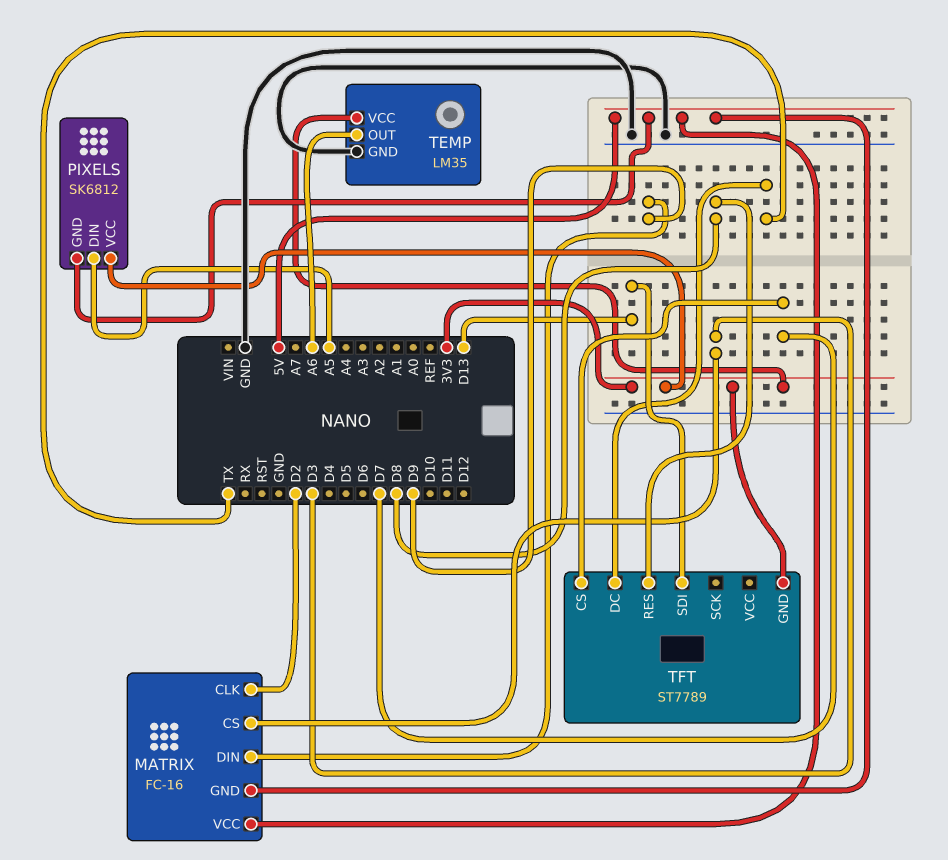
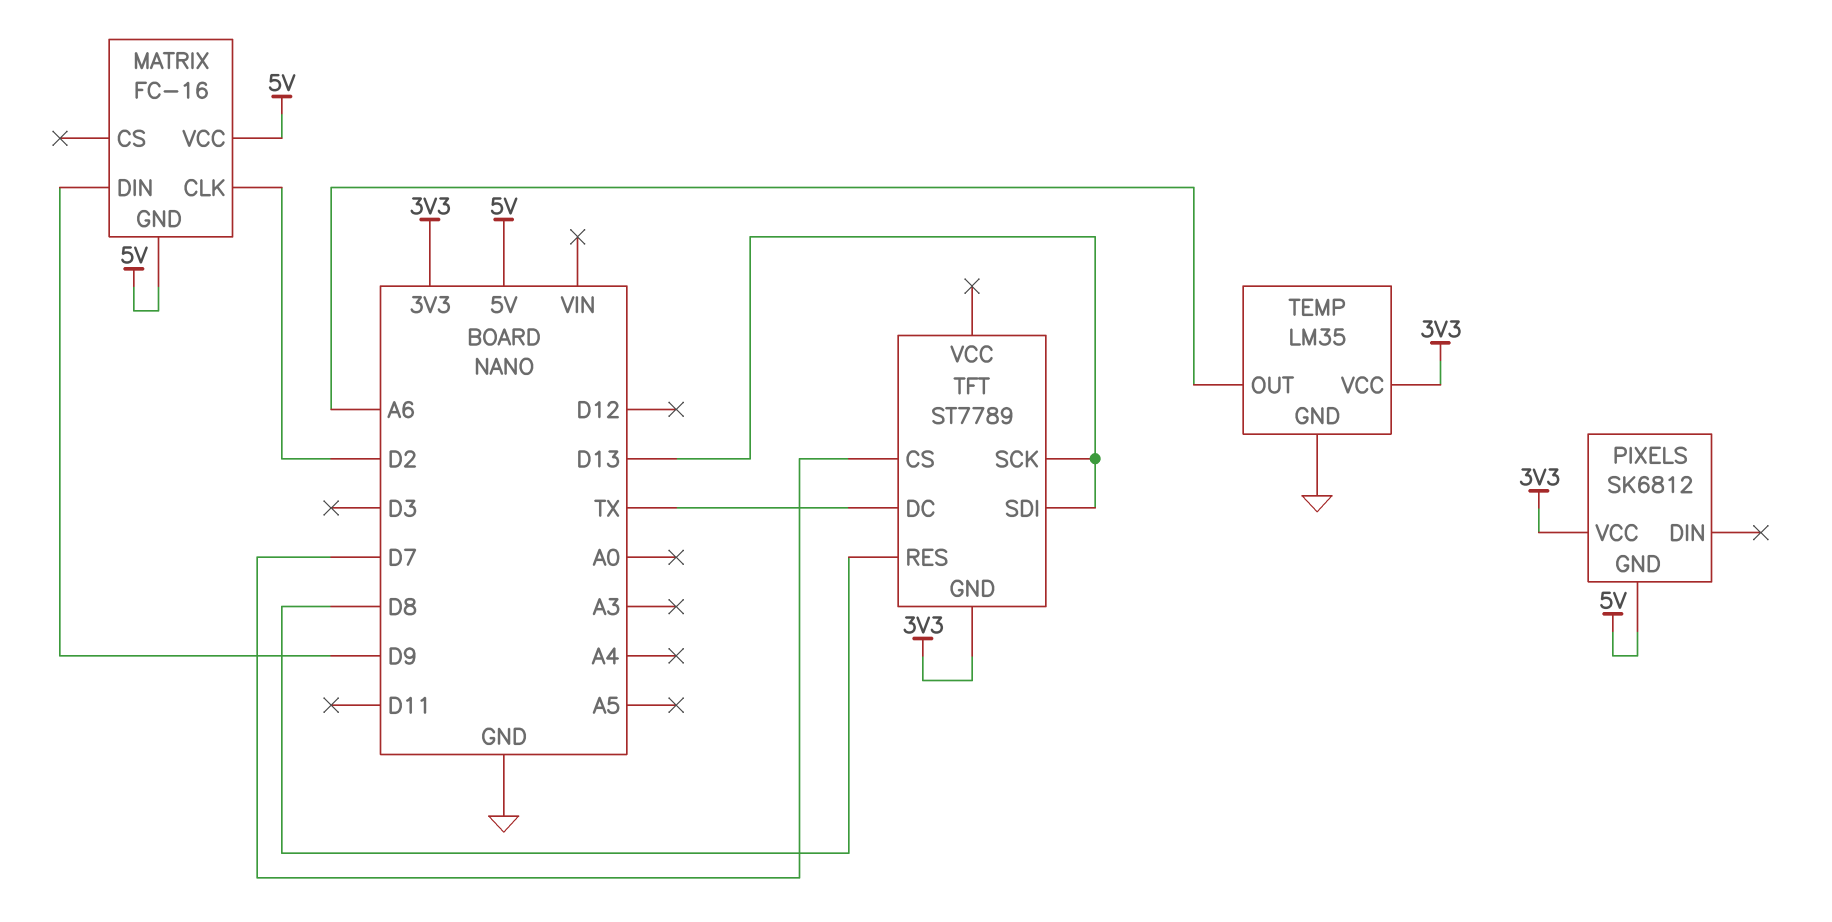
MATRIX pin CS: D3 -> none
PIXELS pin DIN: A5 -> none
TFT pin SCK: none -> D13

